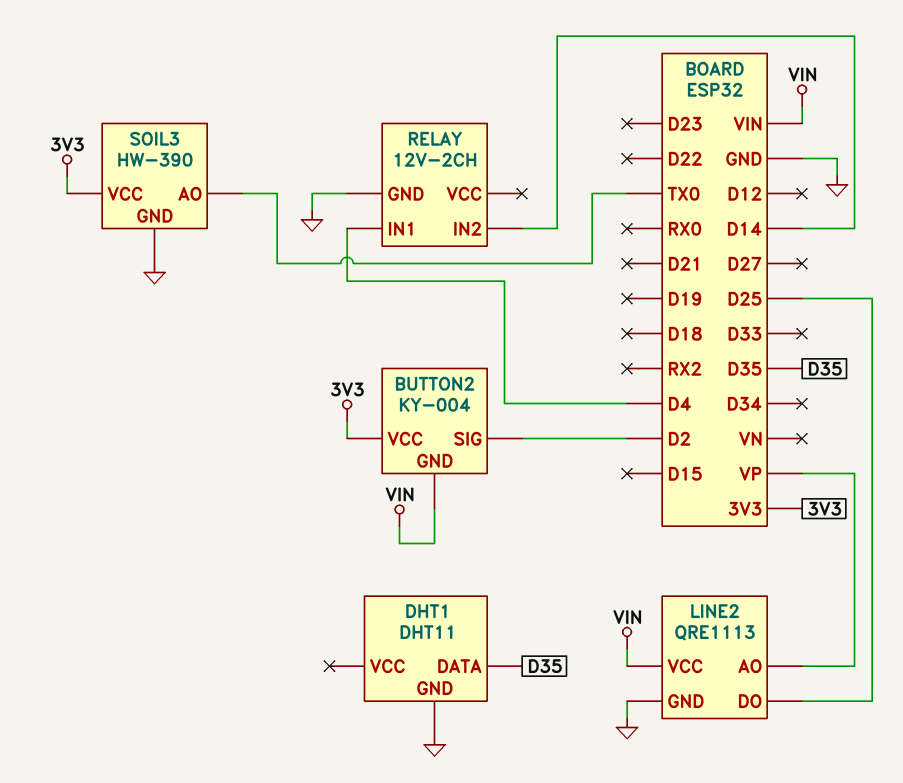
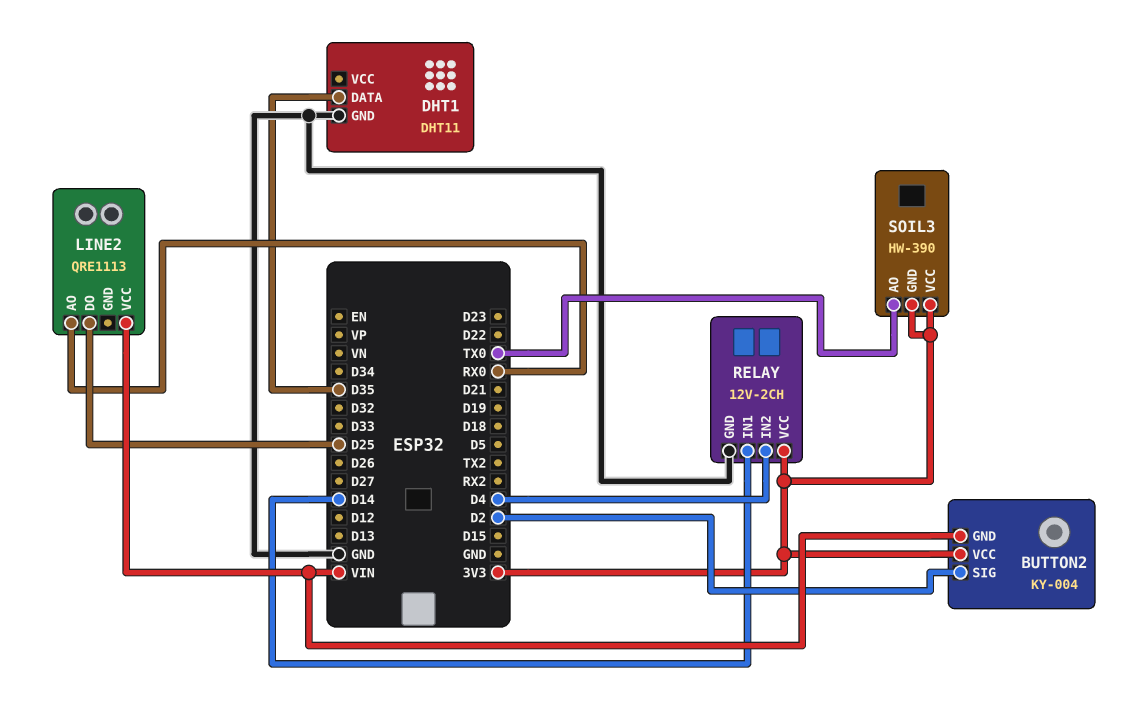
LINE2 pin AO: VP -> RX0
LINE2 pin GND: GND -> none
RELAY pin IN1: D4 -> D14
RELAY pin IN2: D14 -> D4
RELAY pin VCC: none -> 3V3
SOIL3 pin GND: GND -> 3V3

